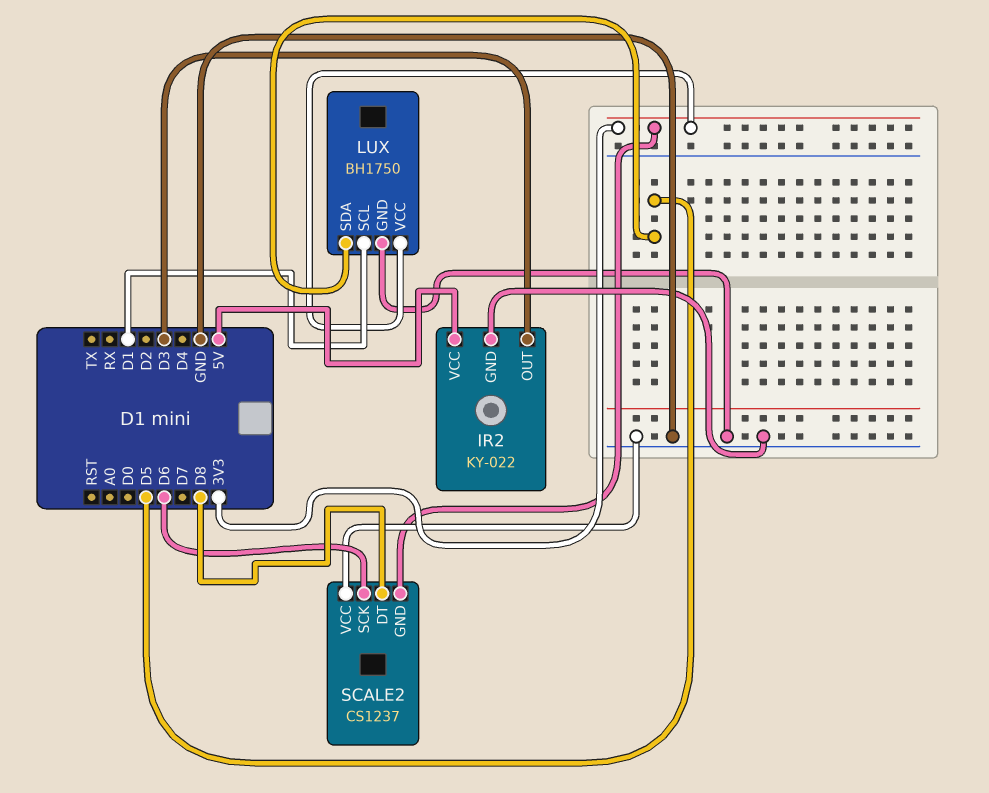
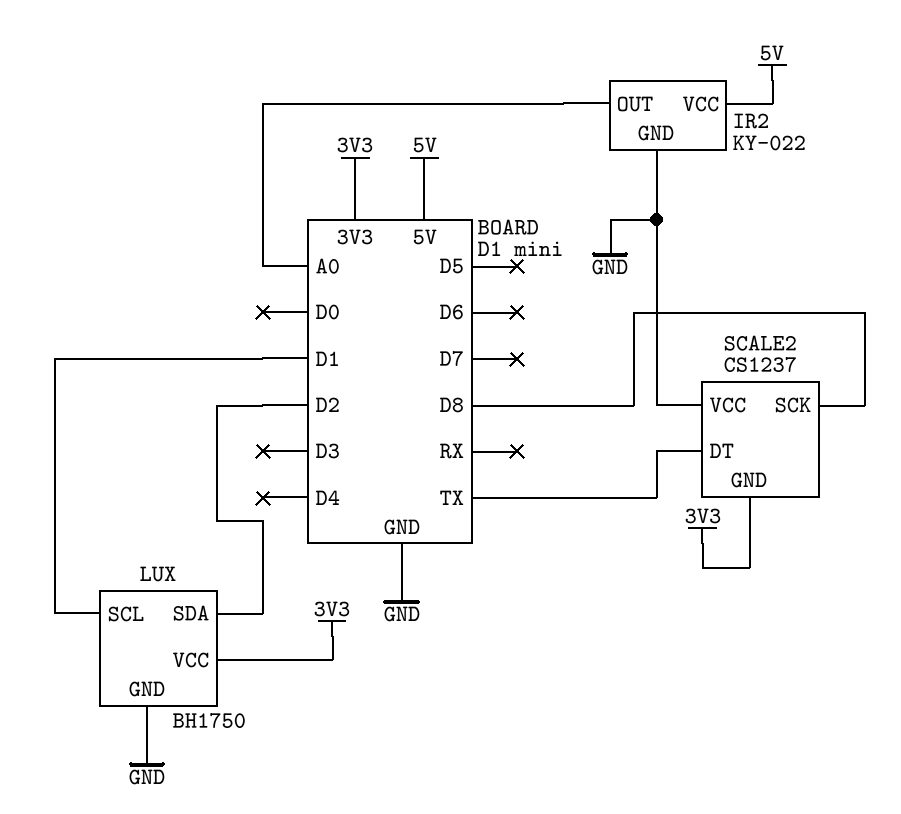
IR2 pin OUT: D3 -> A0
LUX pin SDA: D5 -> D2
SCALE2 pin DT: D8 -> TX
SCALE2 pin SCK: D6 -> D8

